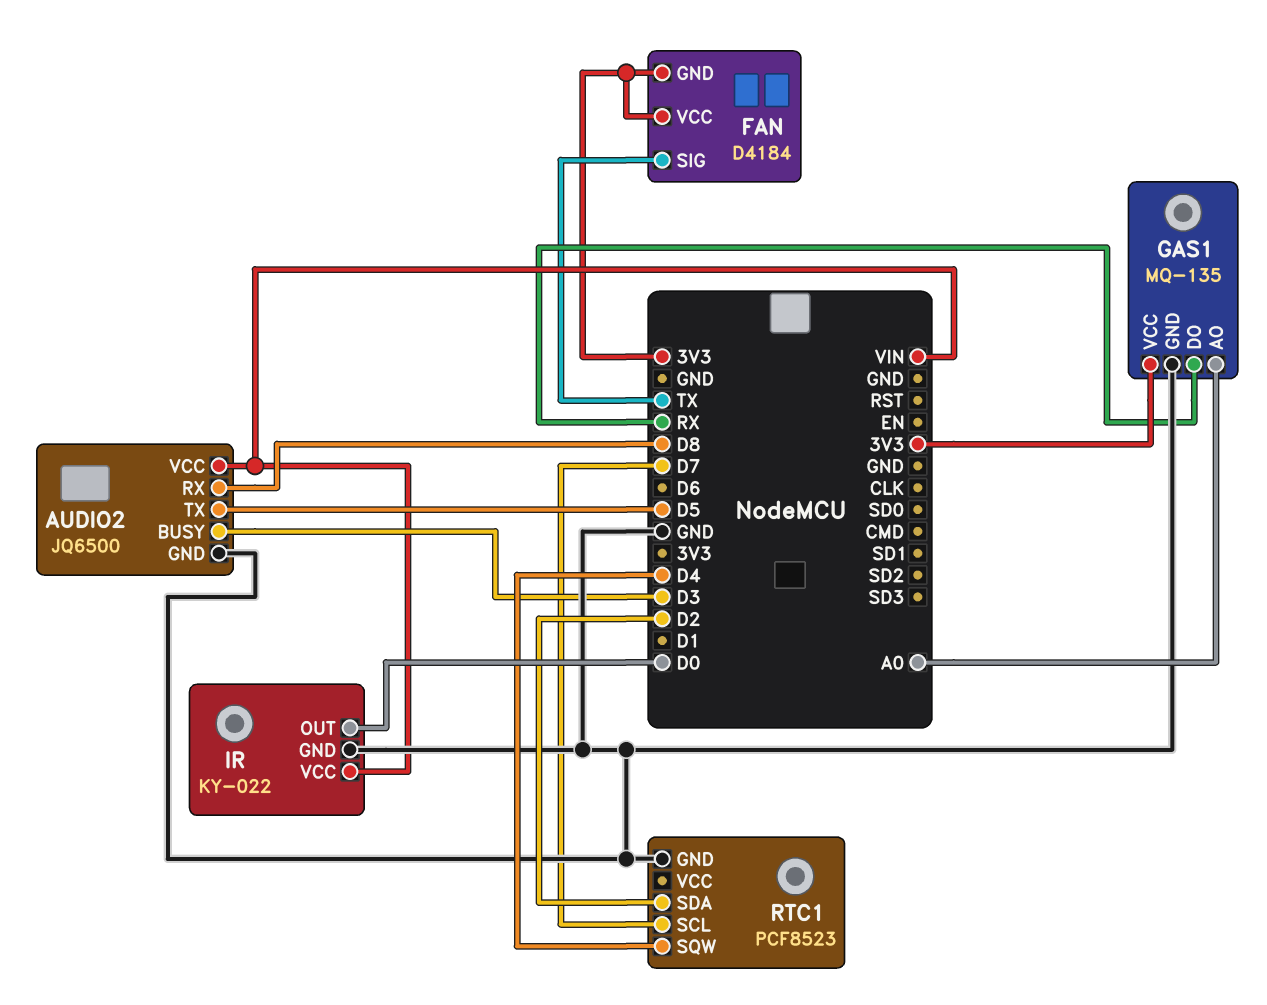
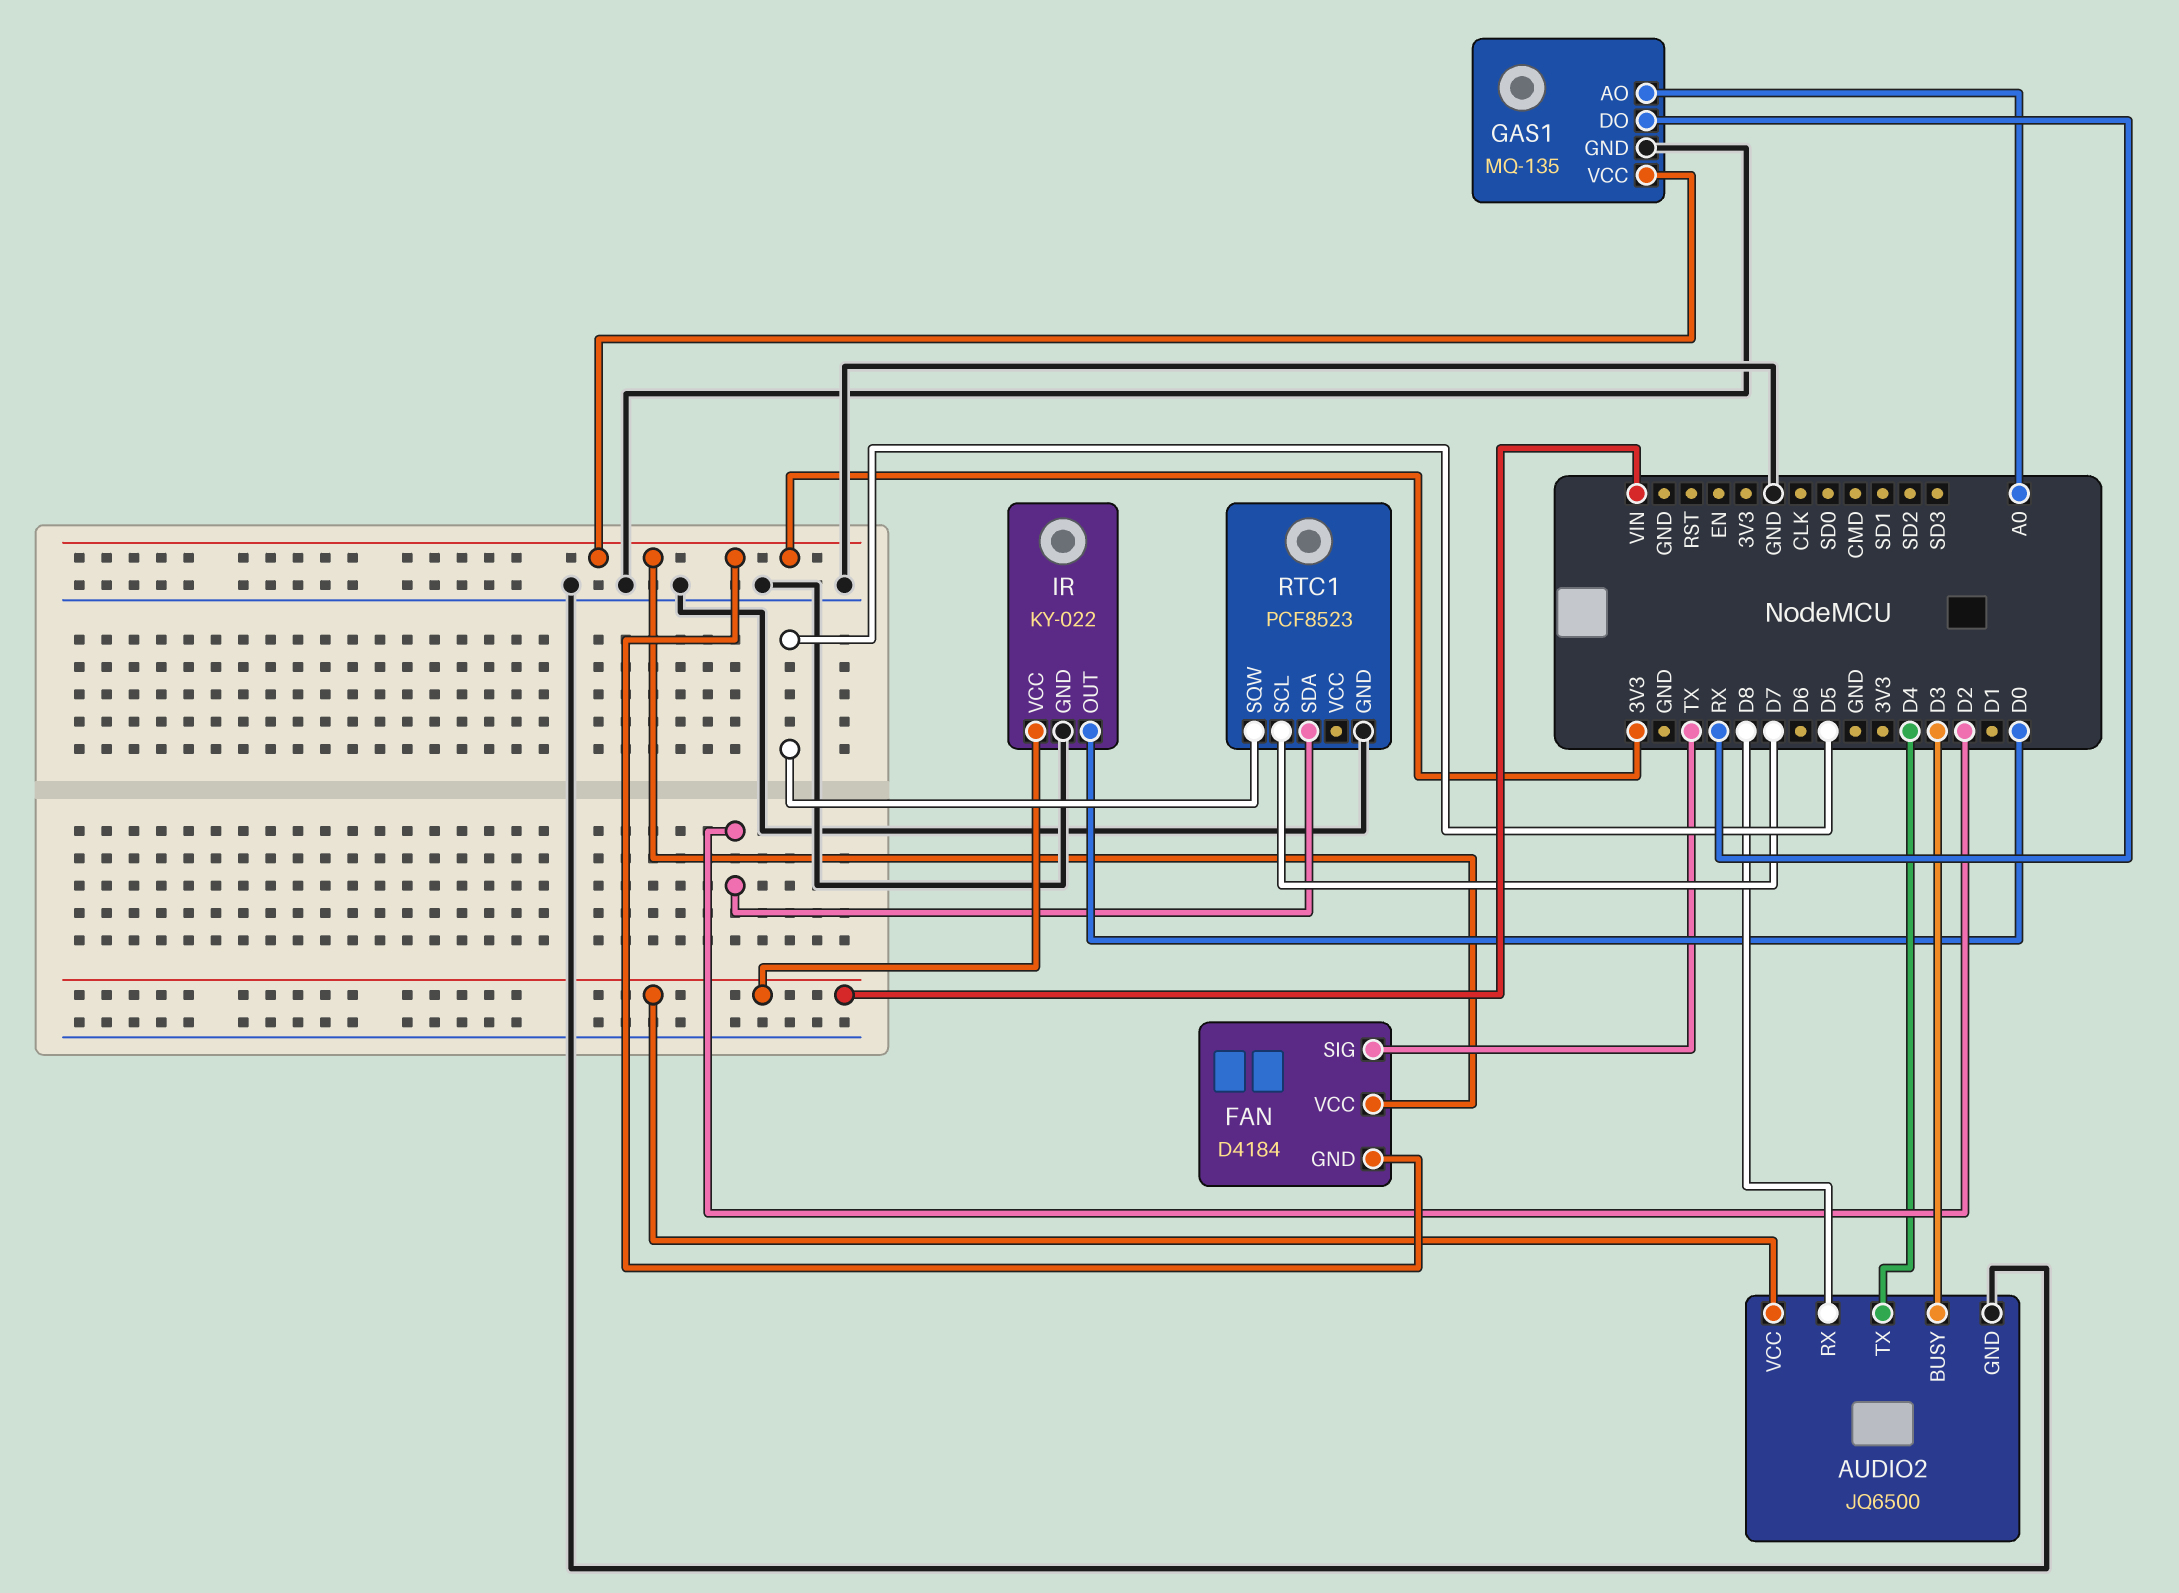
AUDIO2 pin TX: D5 -> D4
RTC1 pin SQW: D4 -> D5

